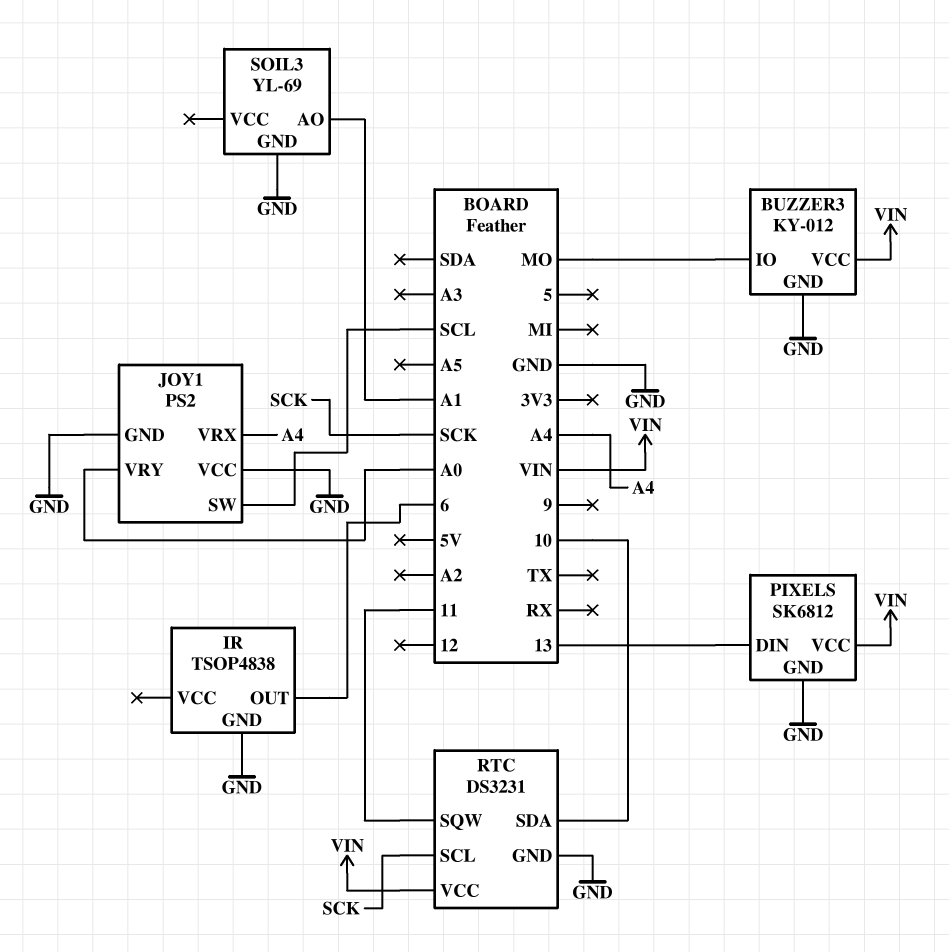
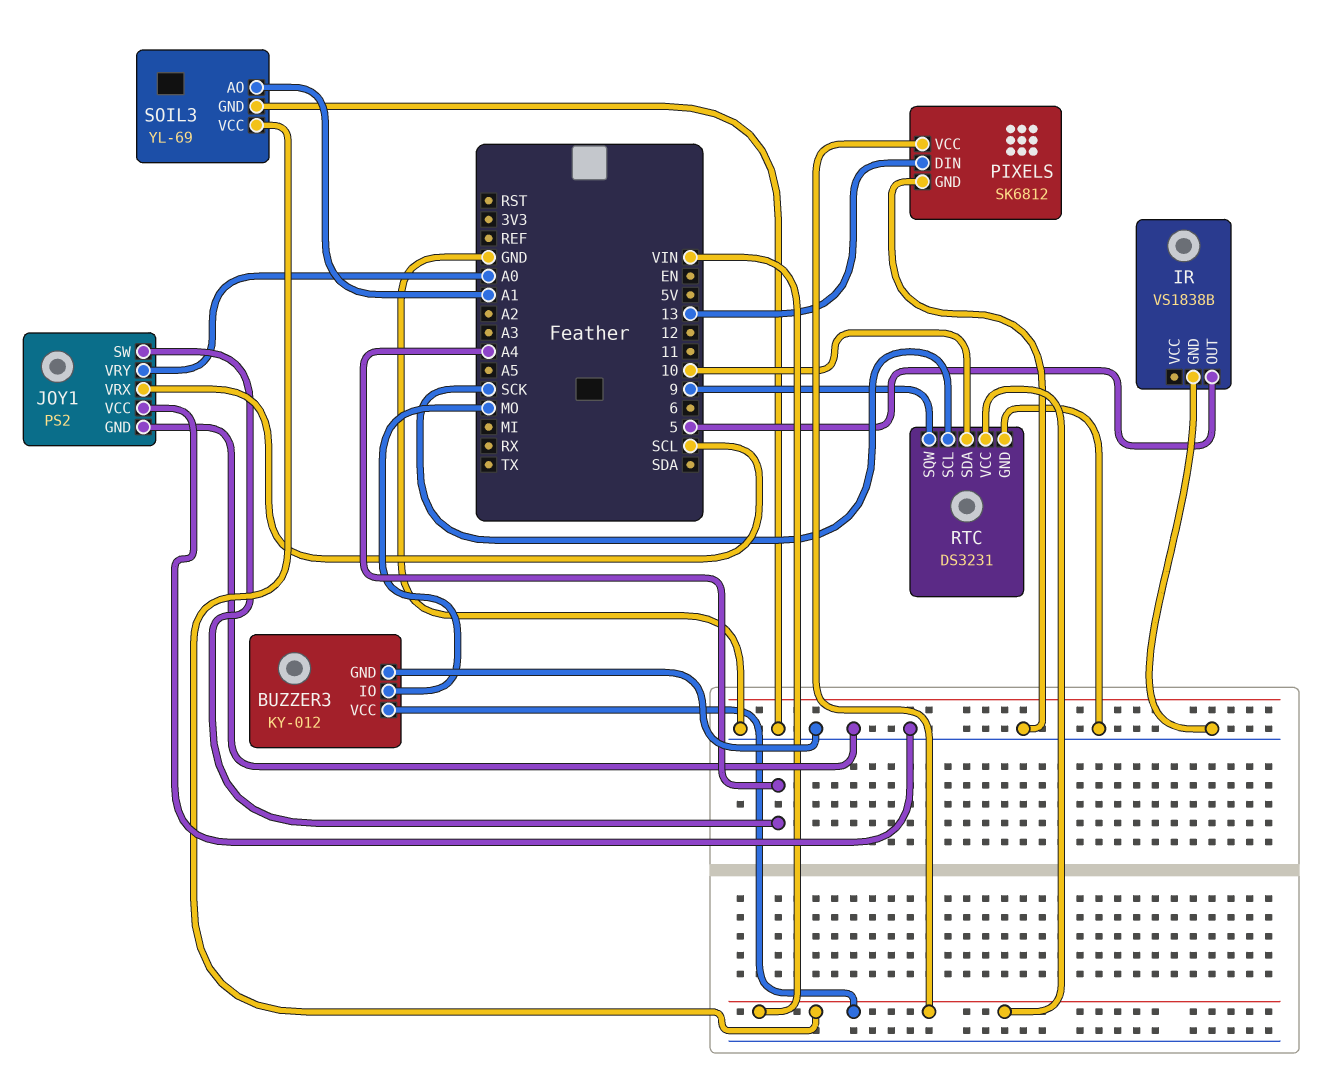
IR: TSOP4838 -> VS1838B
IR pin OUT: 6 -> 5
JOY1 pin SW: SCL -> A4
JOY1 pin VRX: A4 -> SCL
RTC pin SQW: 11 -> 9
SOIL3 pin VCC: none -> VIN

